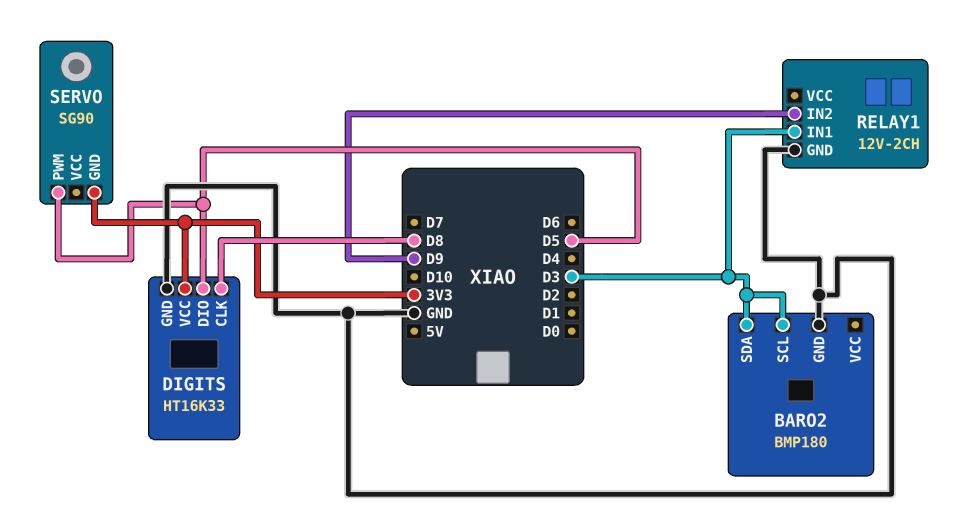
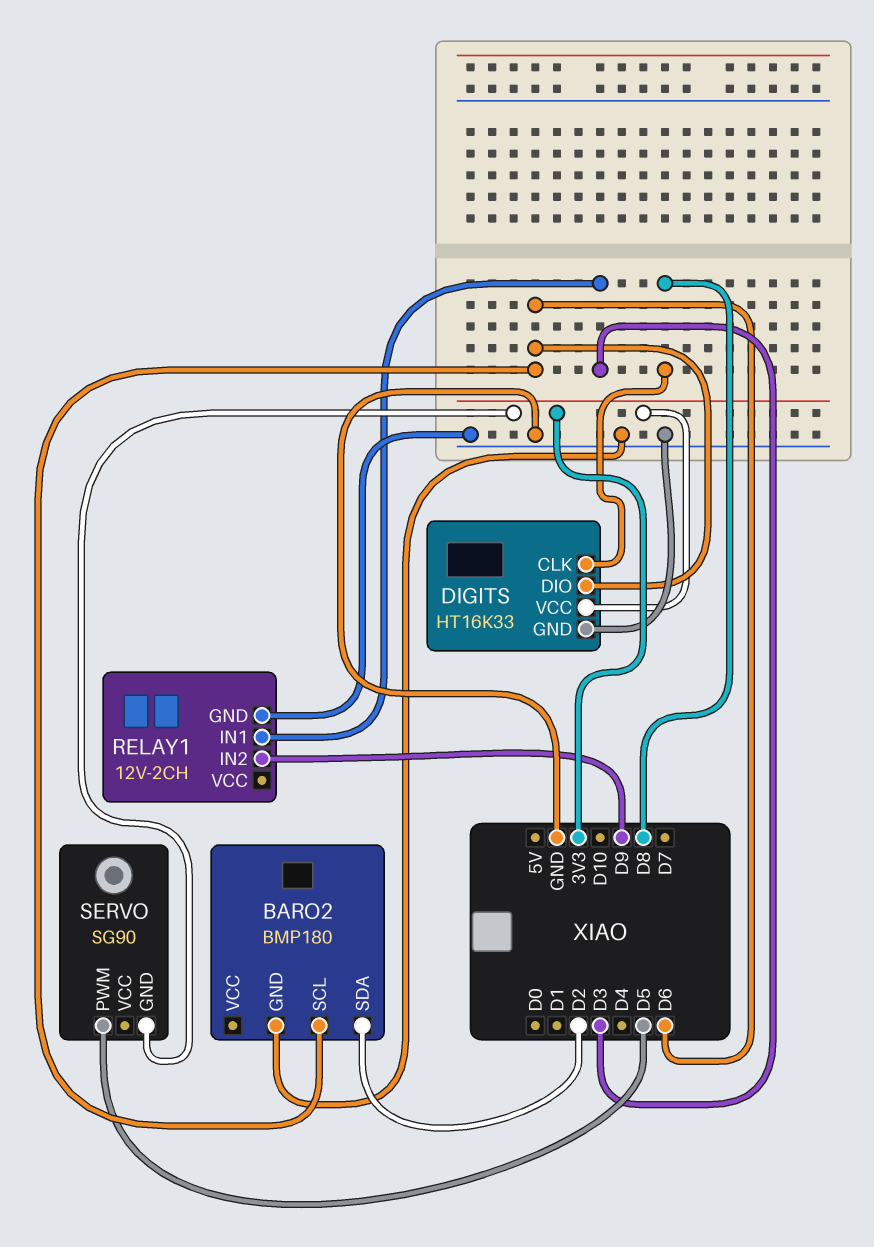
BARO2 pin SCL: D3 -> D6
BARO2 pin SDA: D3 -> D2
DIGITS pin DIO: D5 -> D6

